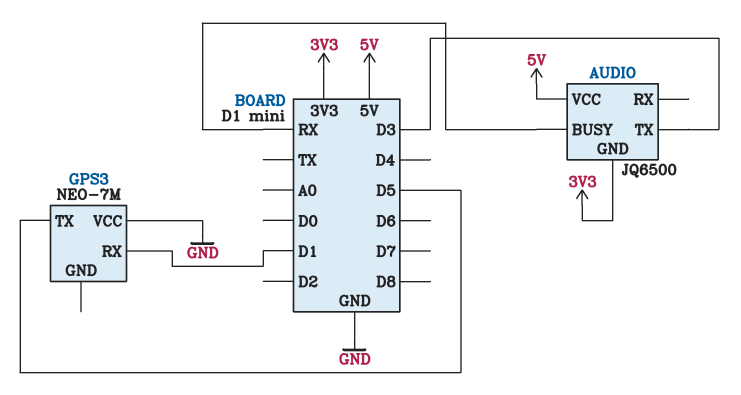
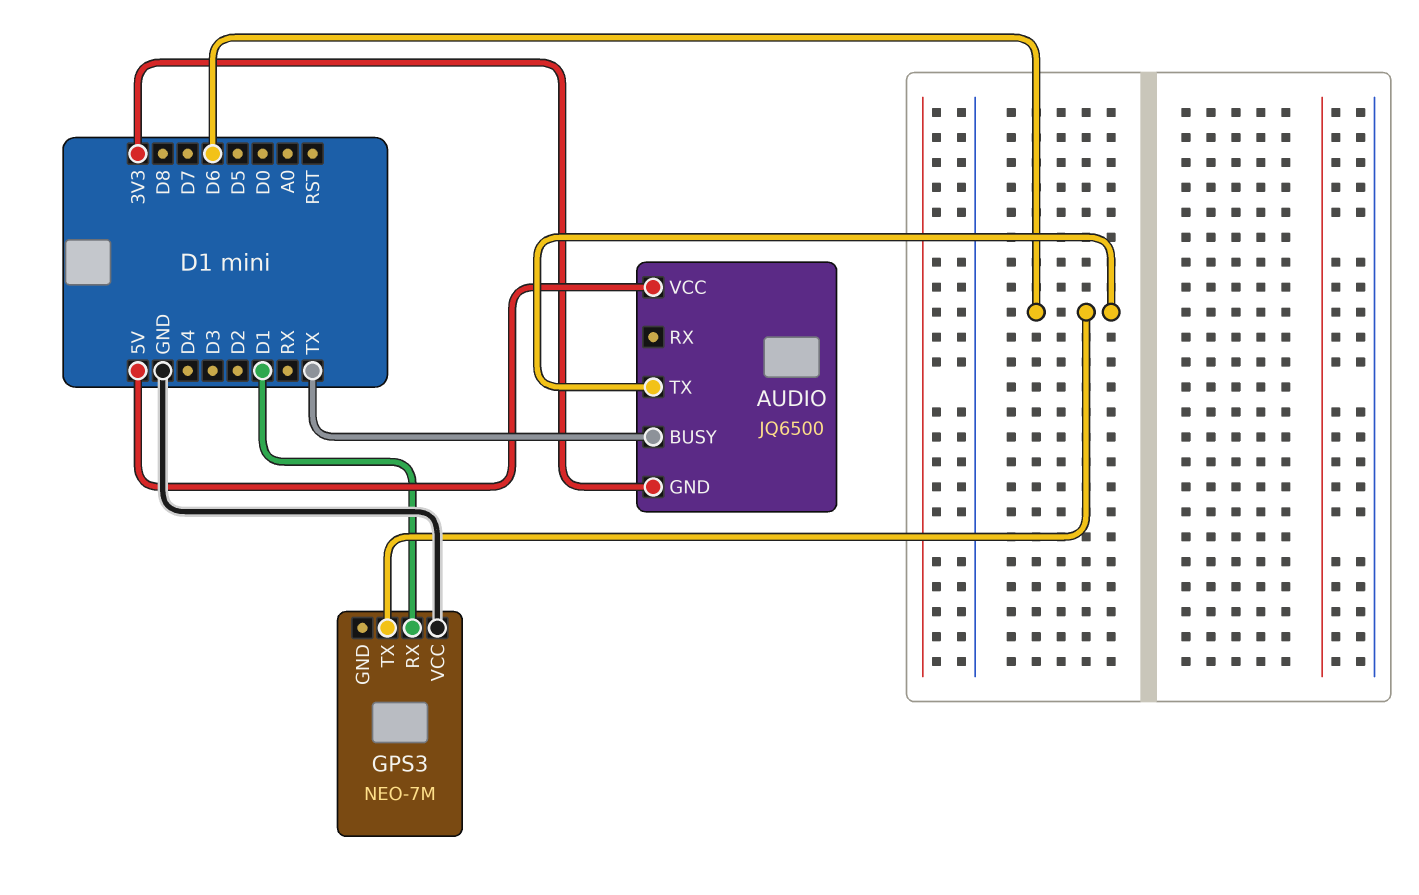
AUDIO pin BUSY: RX -> TX
AUDIO pin TX: D3 -> D6
GPS3 pin TX: D5 -> D6

